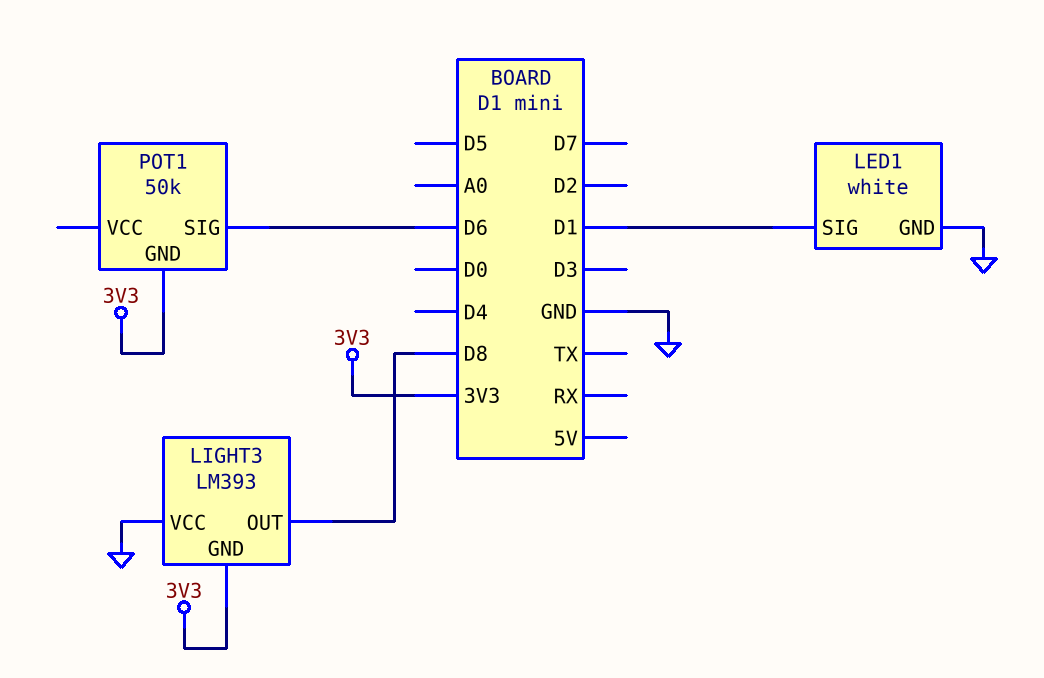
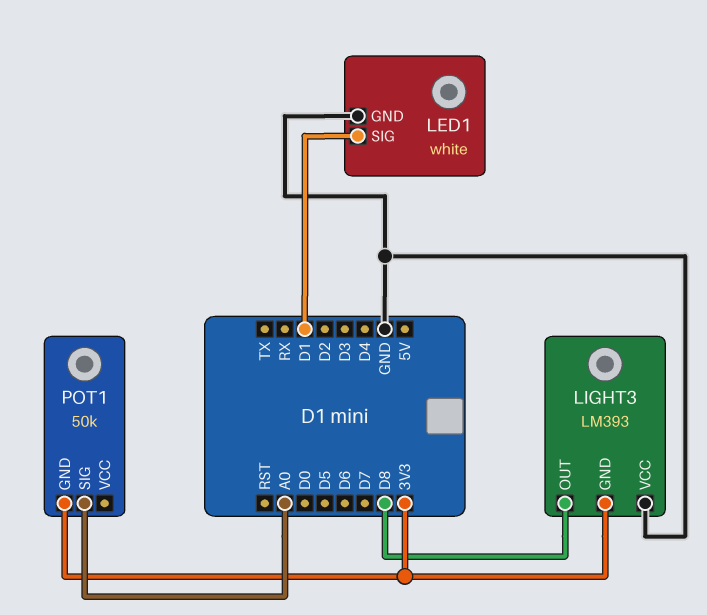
POT1 pin SIG: D6 -> A0

